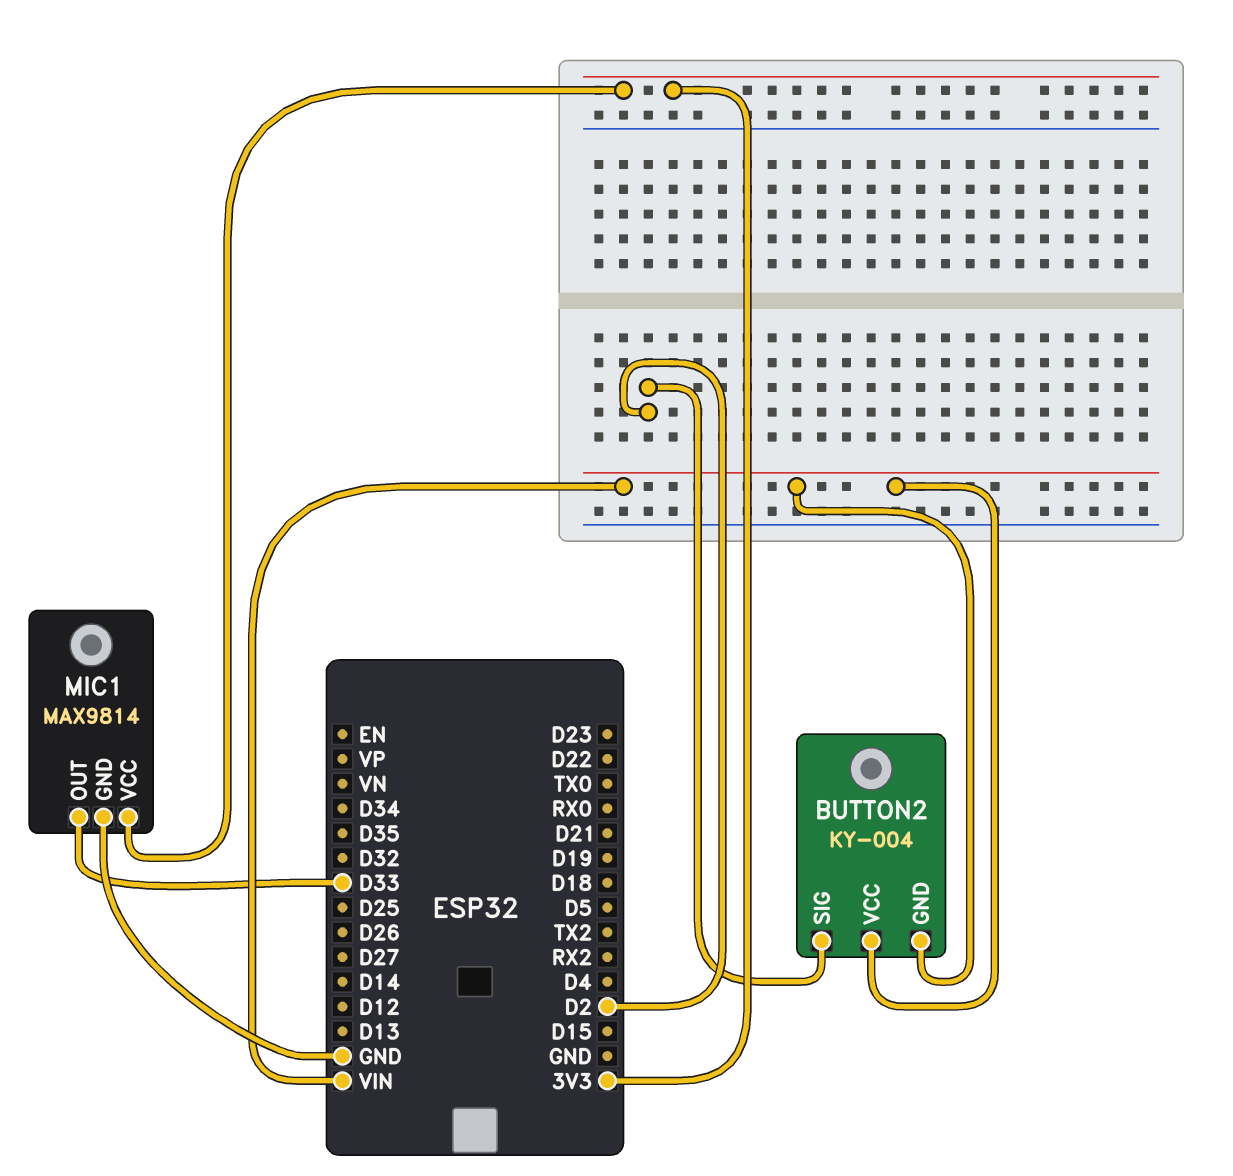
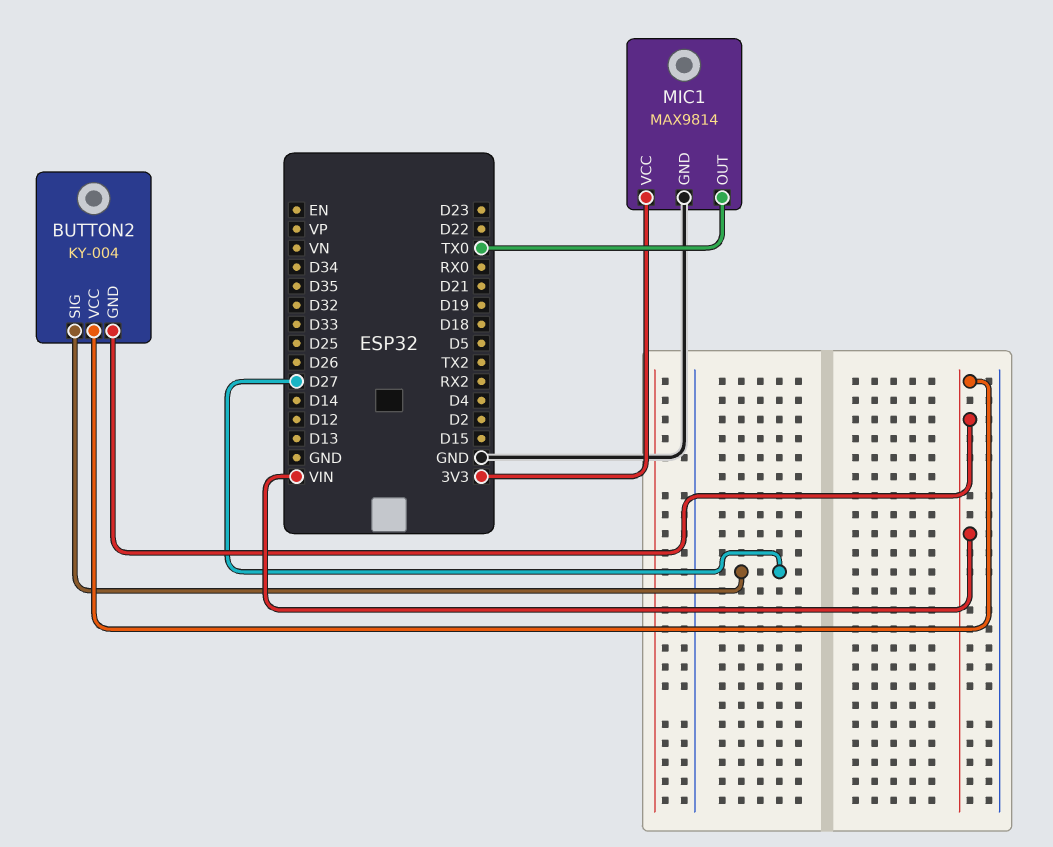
BUTTON2 pin SIG: D2 -> D27
MIC1 pin OUT: D33 -> TX0

